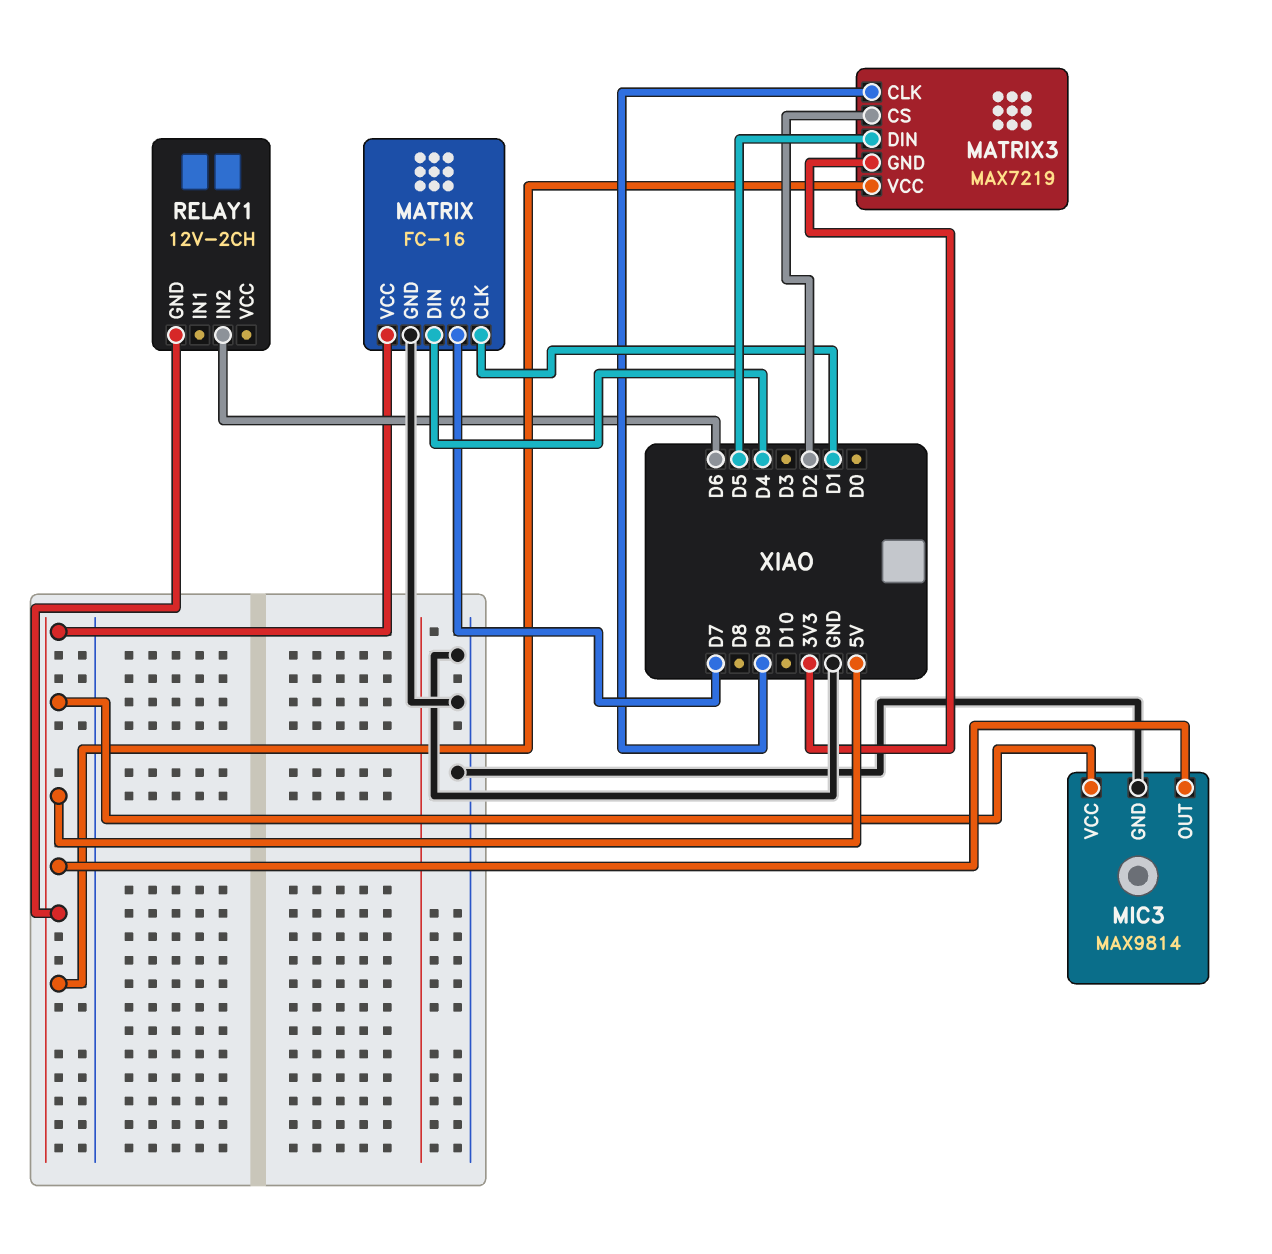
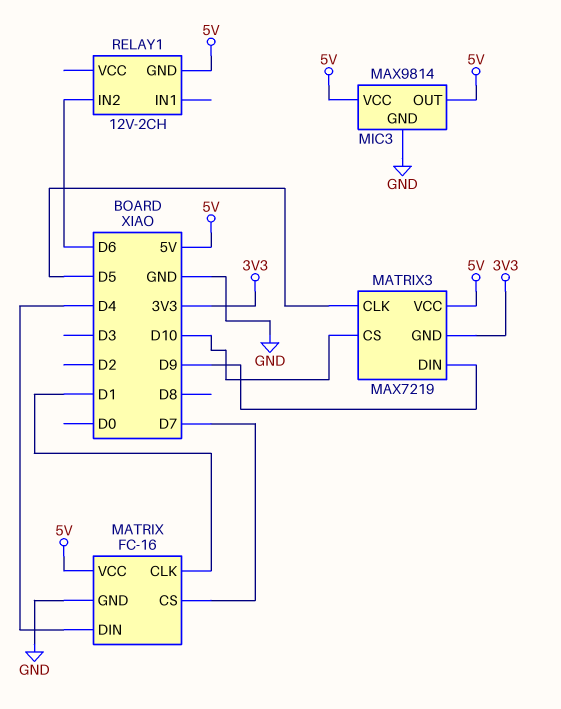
MATRIX3 pin CLK: D9 -> D5
MATRIX3 pin CS: D2 -> D10
MATRIX3 pin DIN: D5 -> D9

